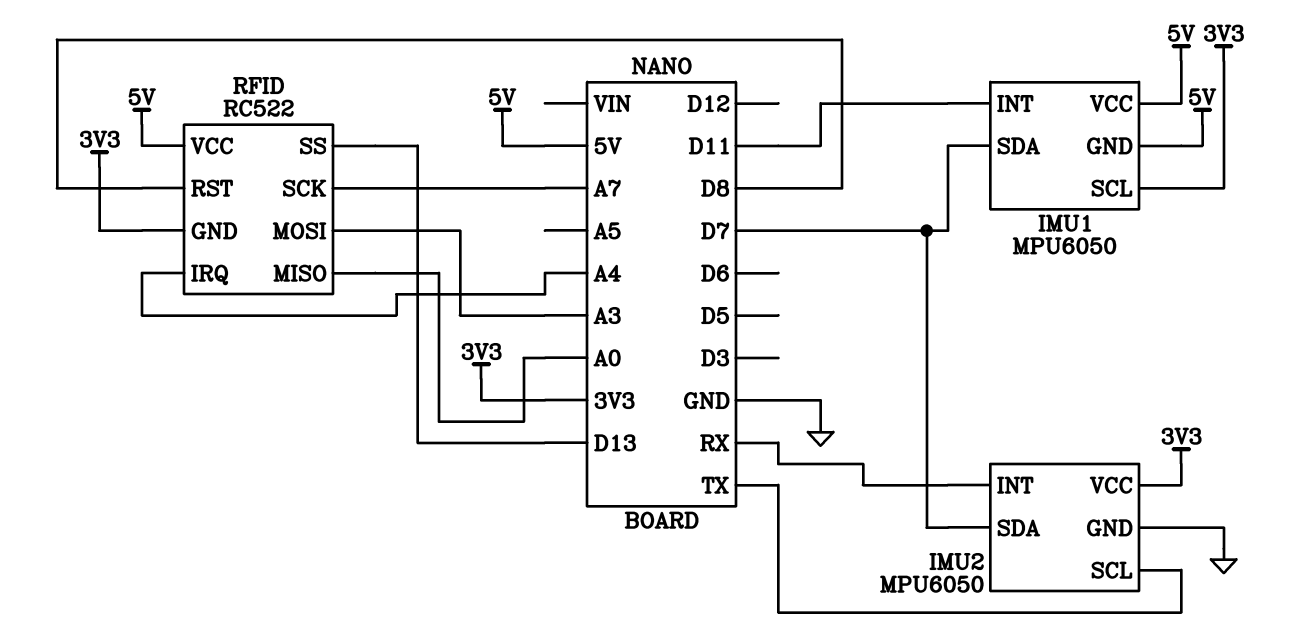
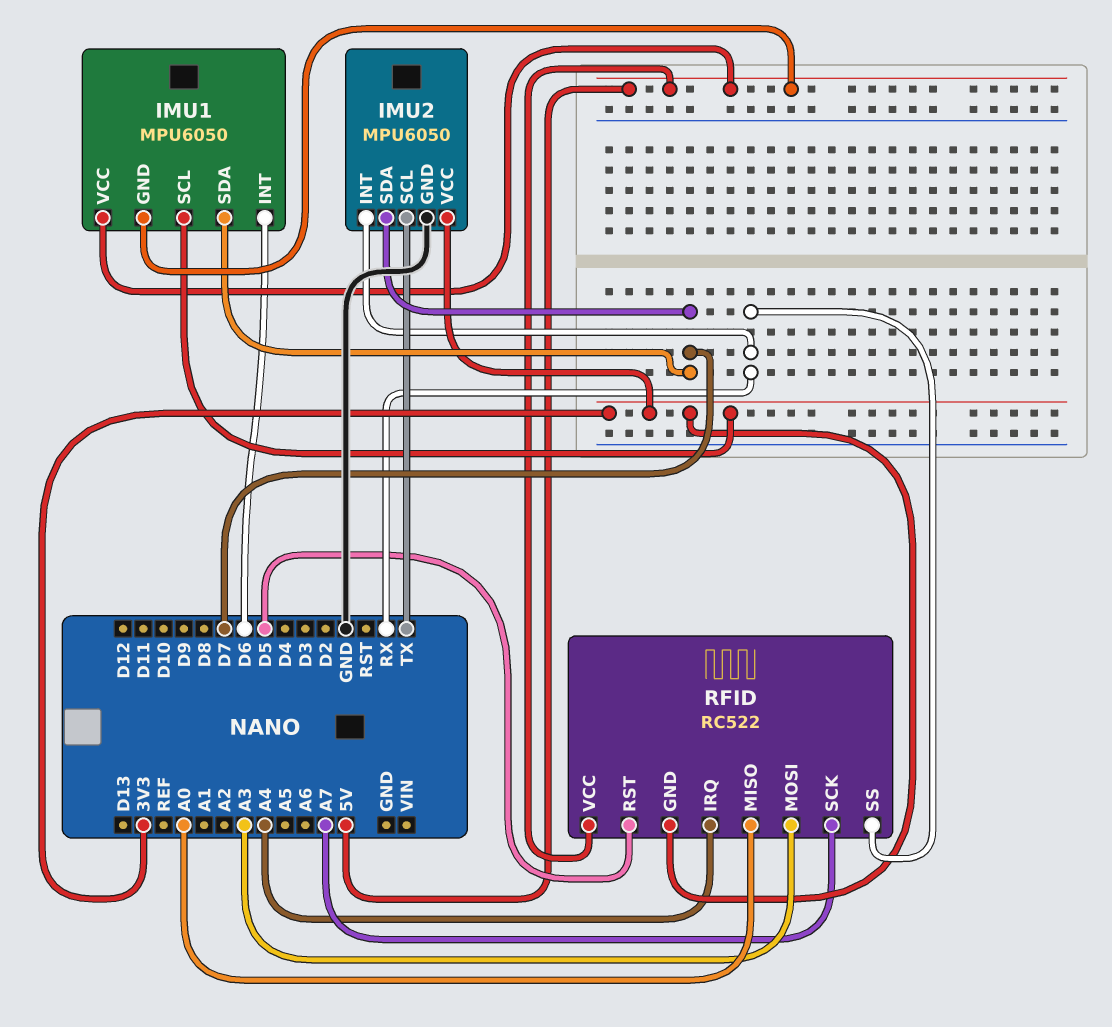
IMU1 pin INT: D11 -> D6
RFID pin RST: D8 -> D5
RFID pin SS: D13 -> RX

